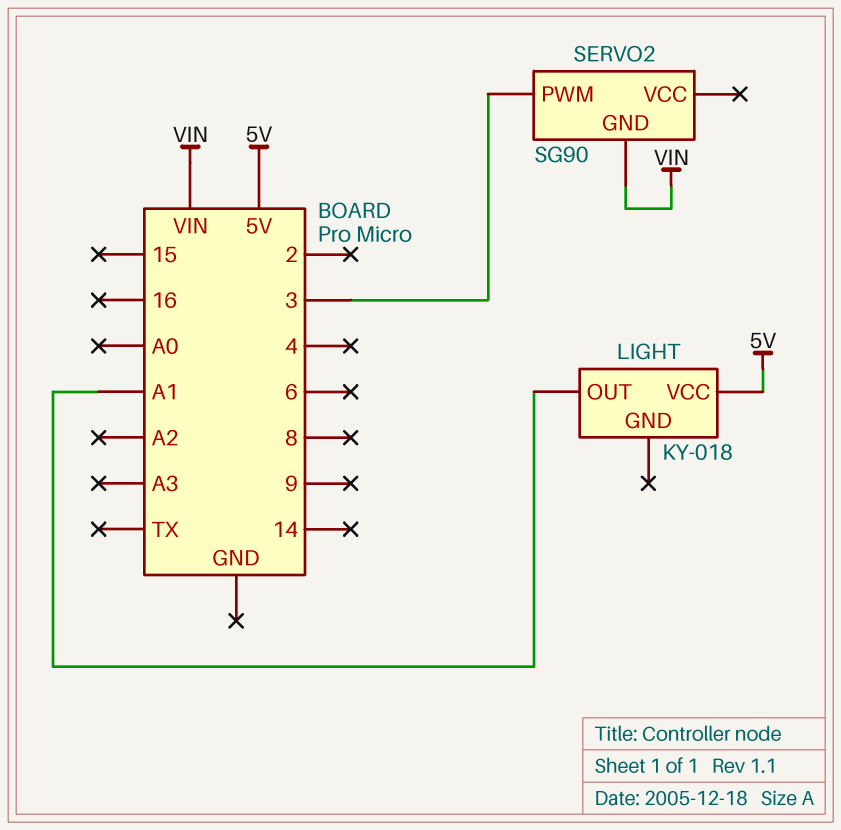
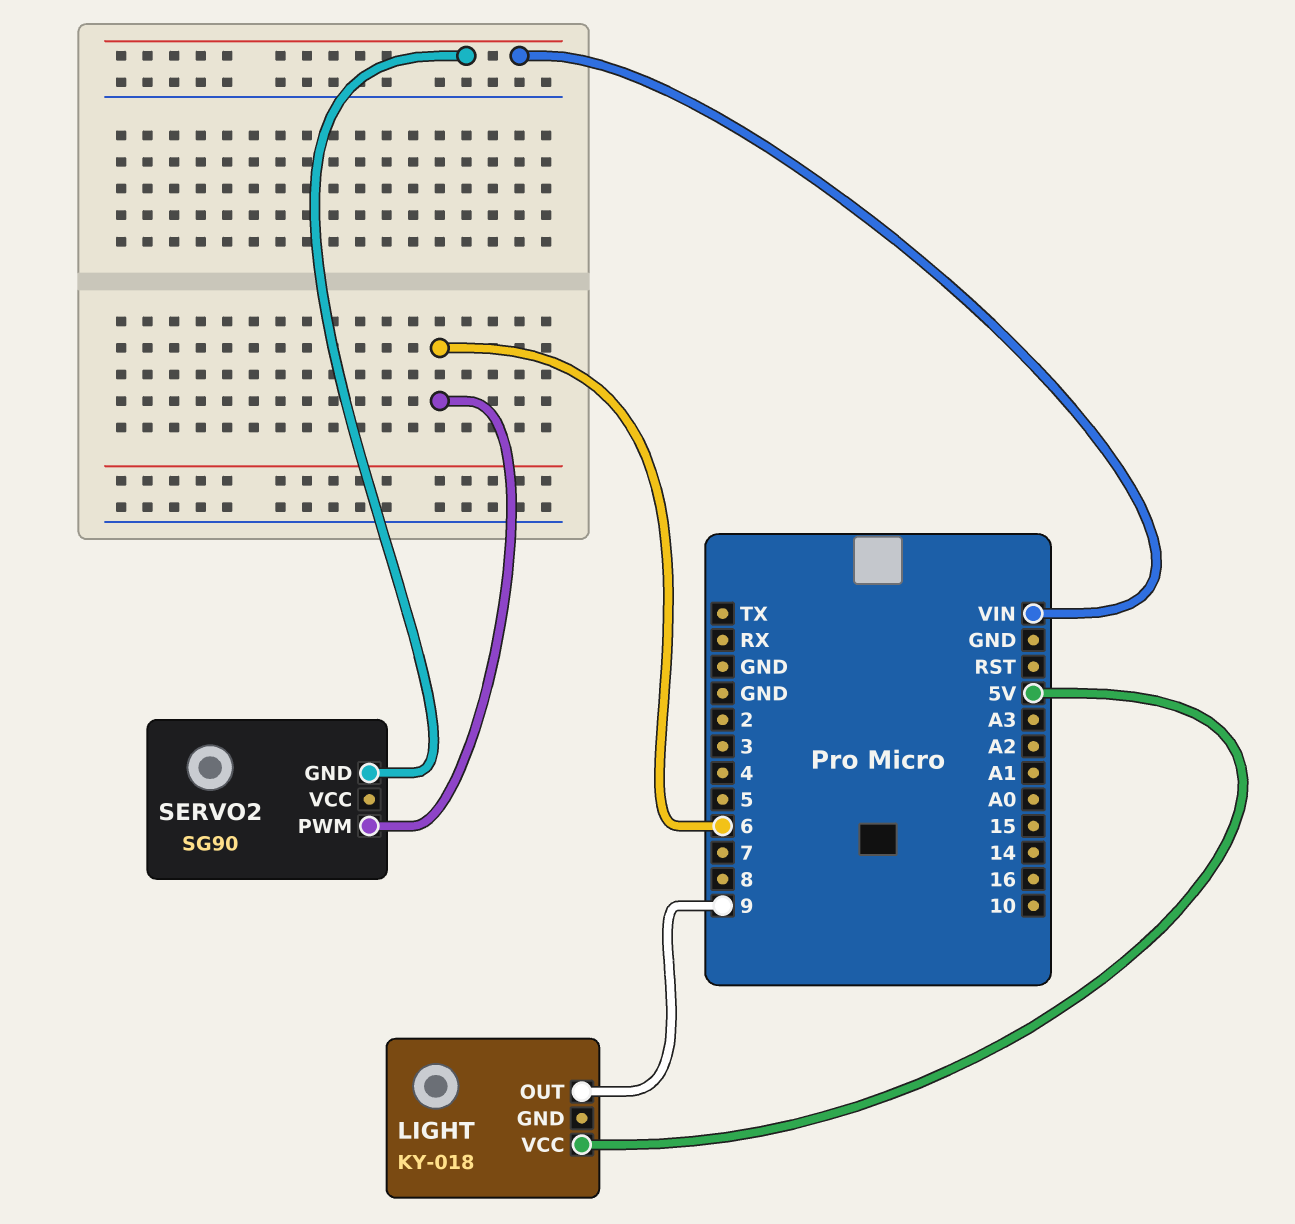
LIGHT pin OUT: A1 -> 9
SERVO2 pin PWM: 3 -> 6

